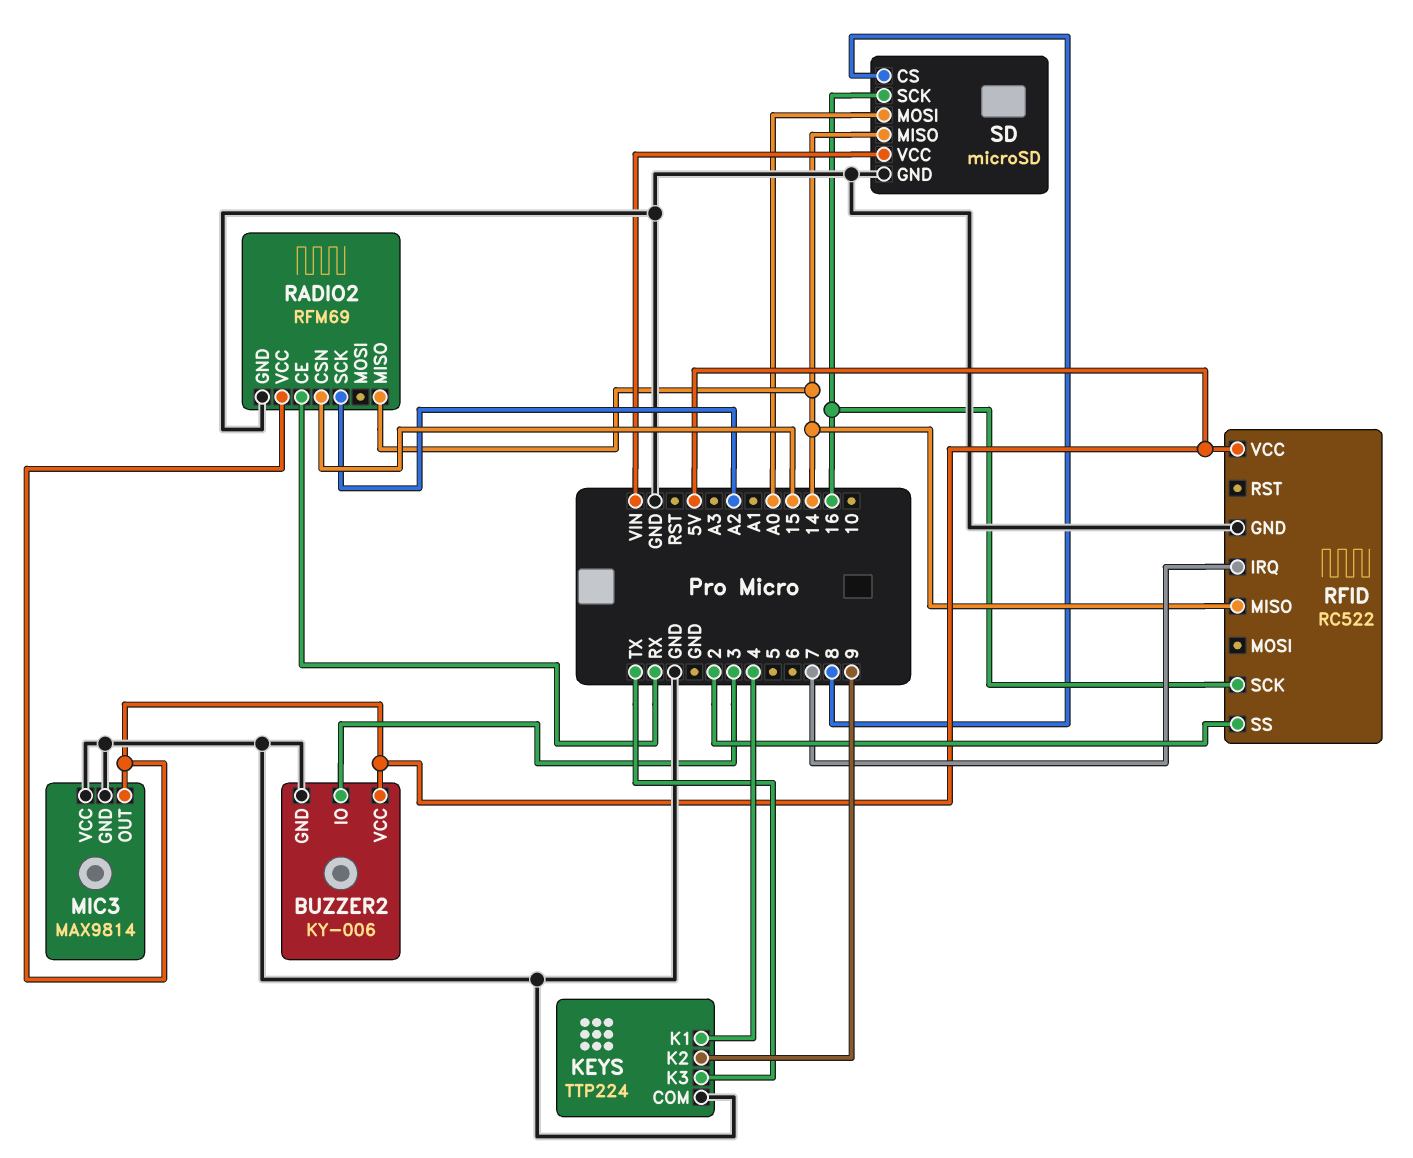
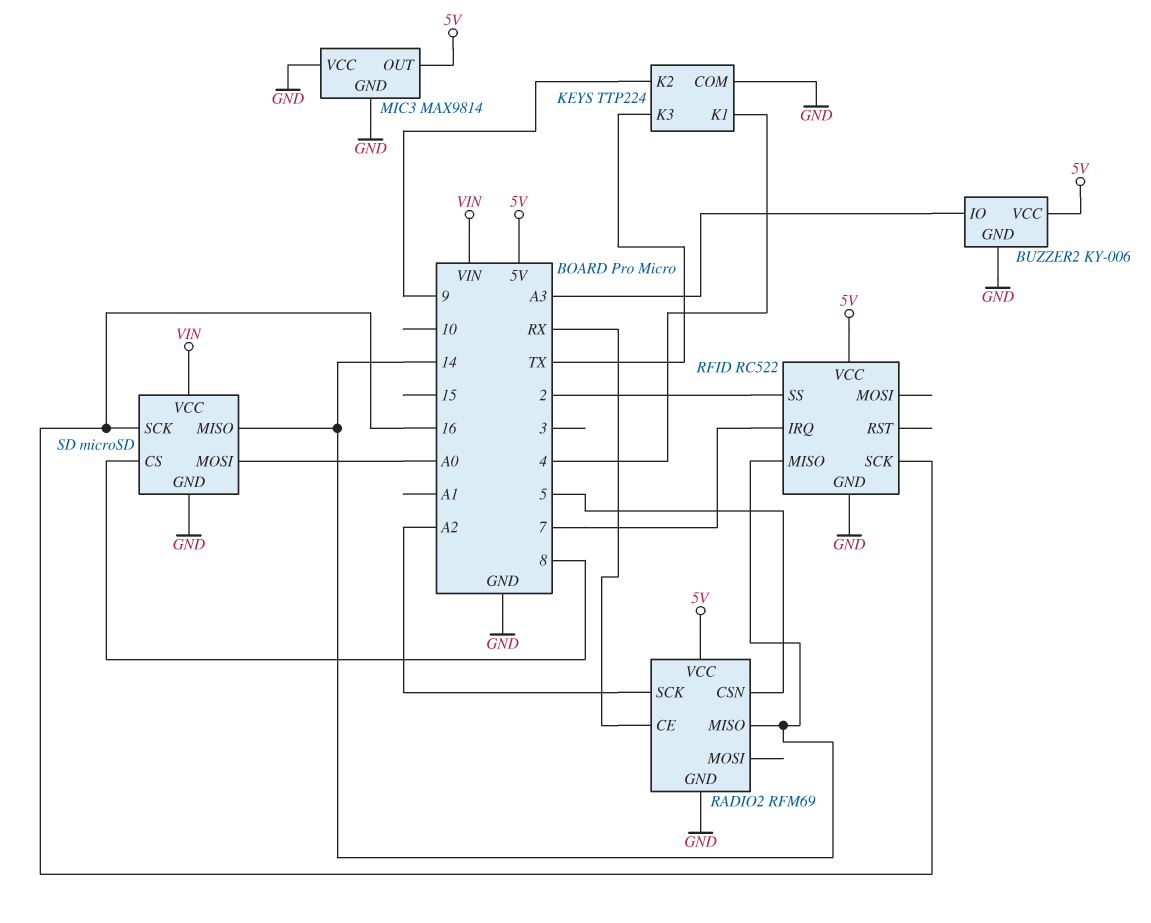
BUZZER2 pin IO: 3 -> A3
RADIO2 pin CSN: 15 -> 5

